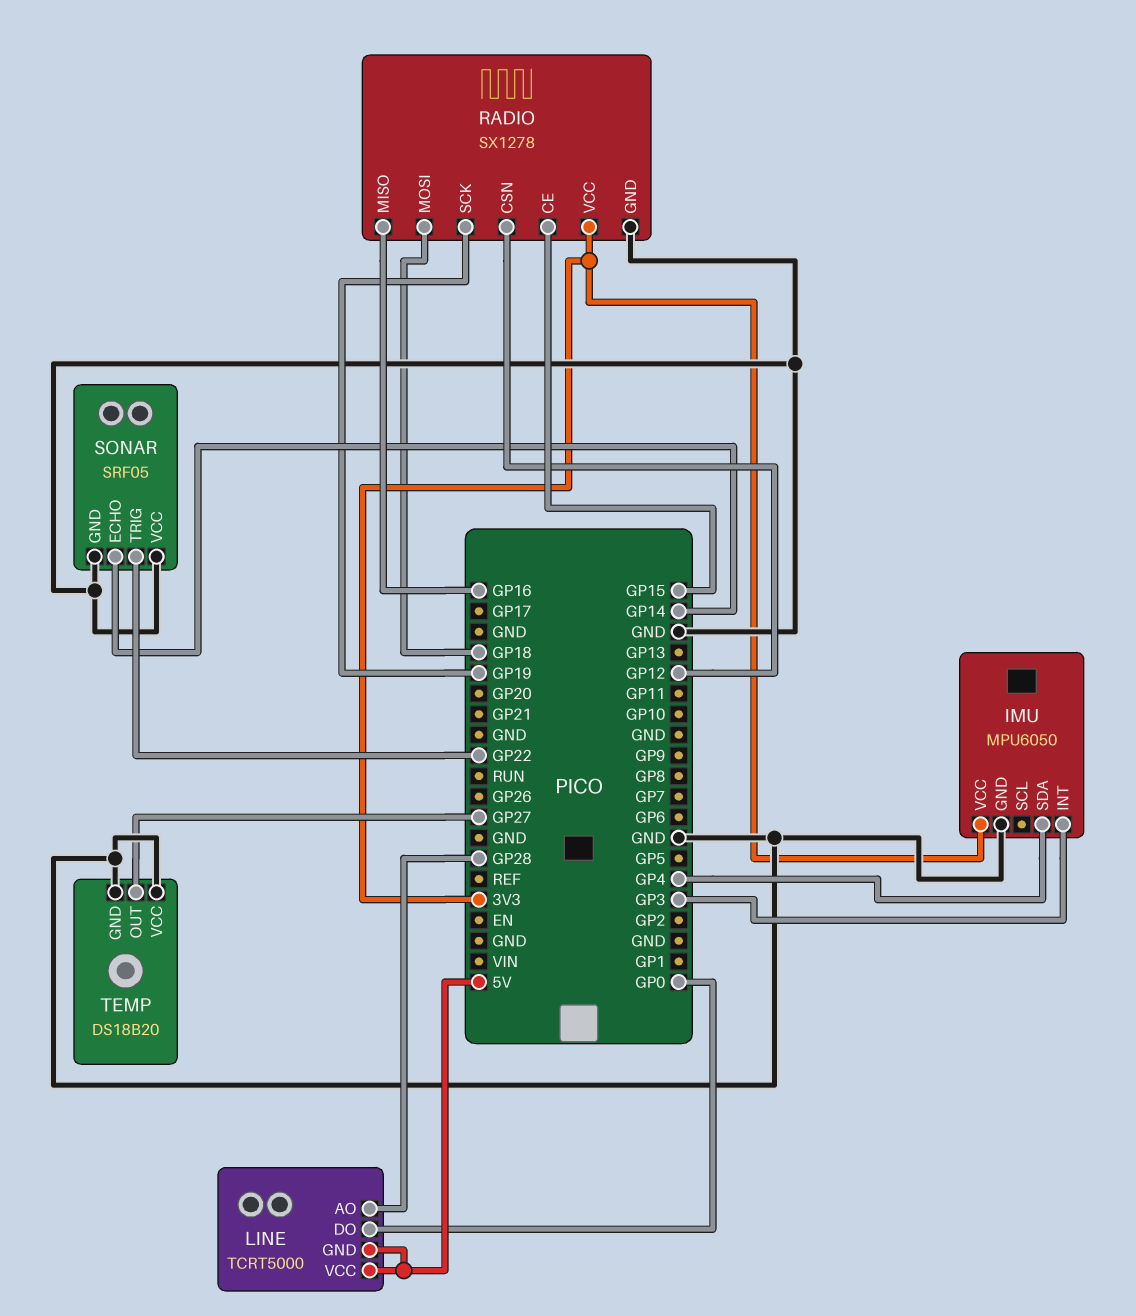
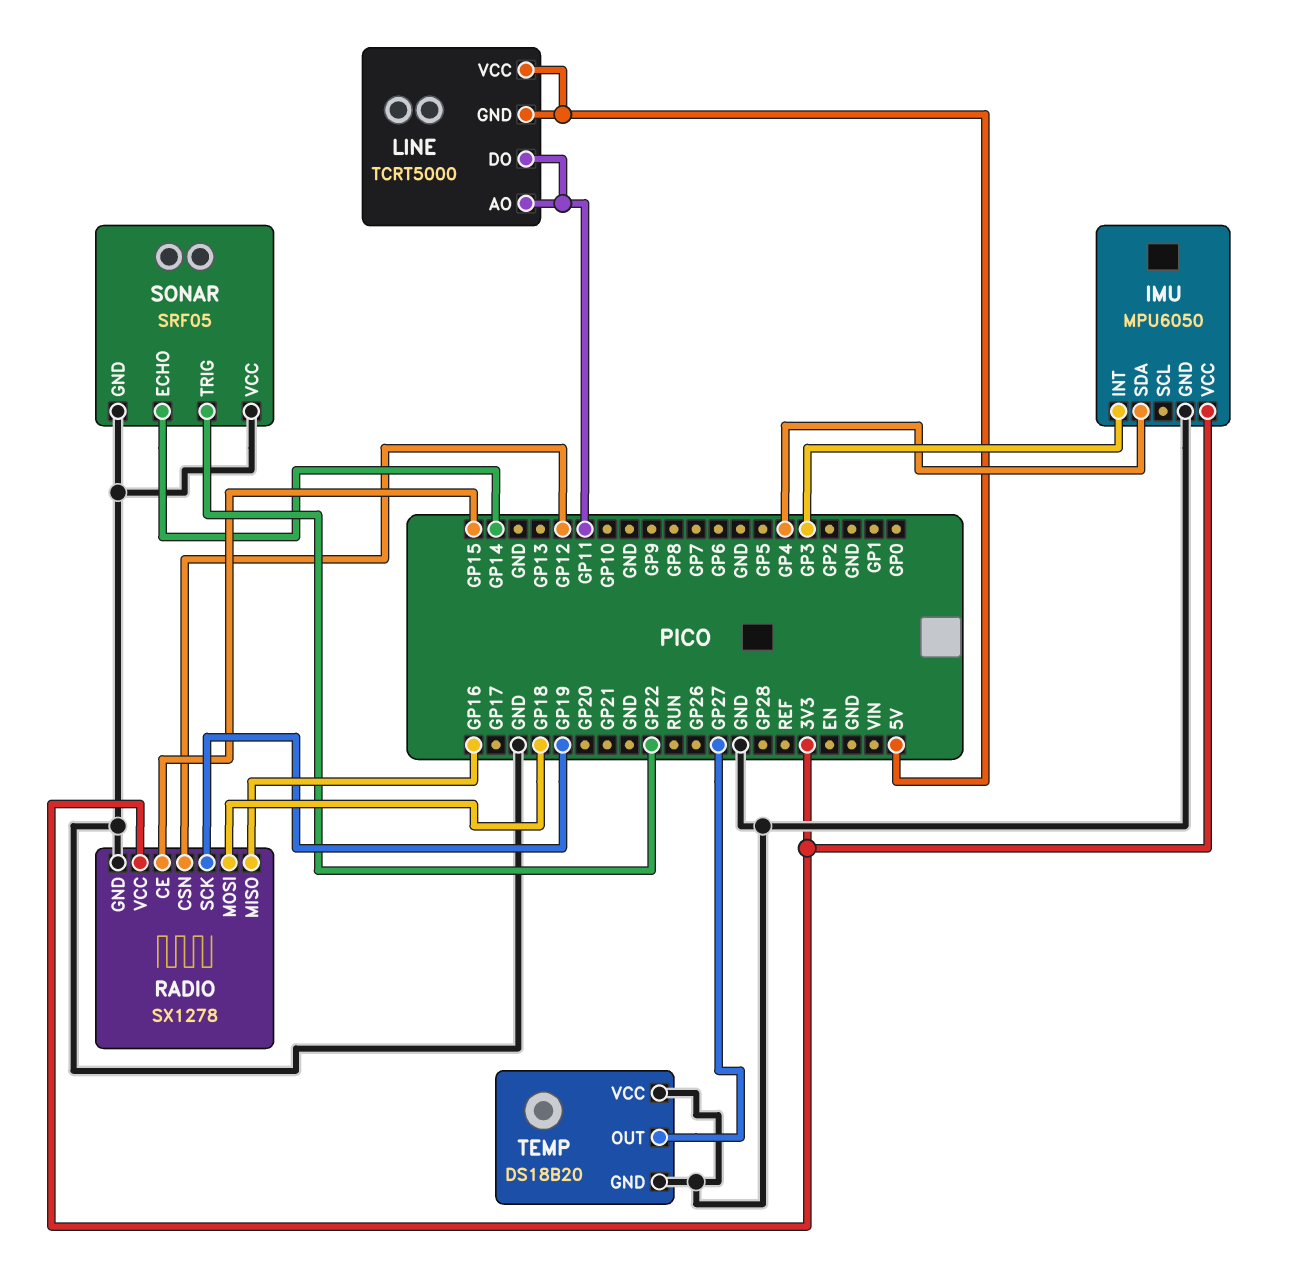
LINE pin AO: GP28 -> GP11
LINE pin DO: GP0 -> GP11

